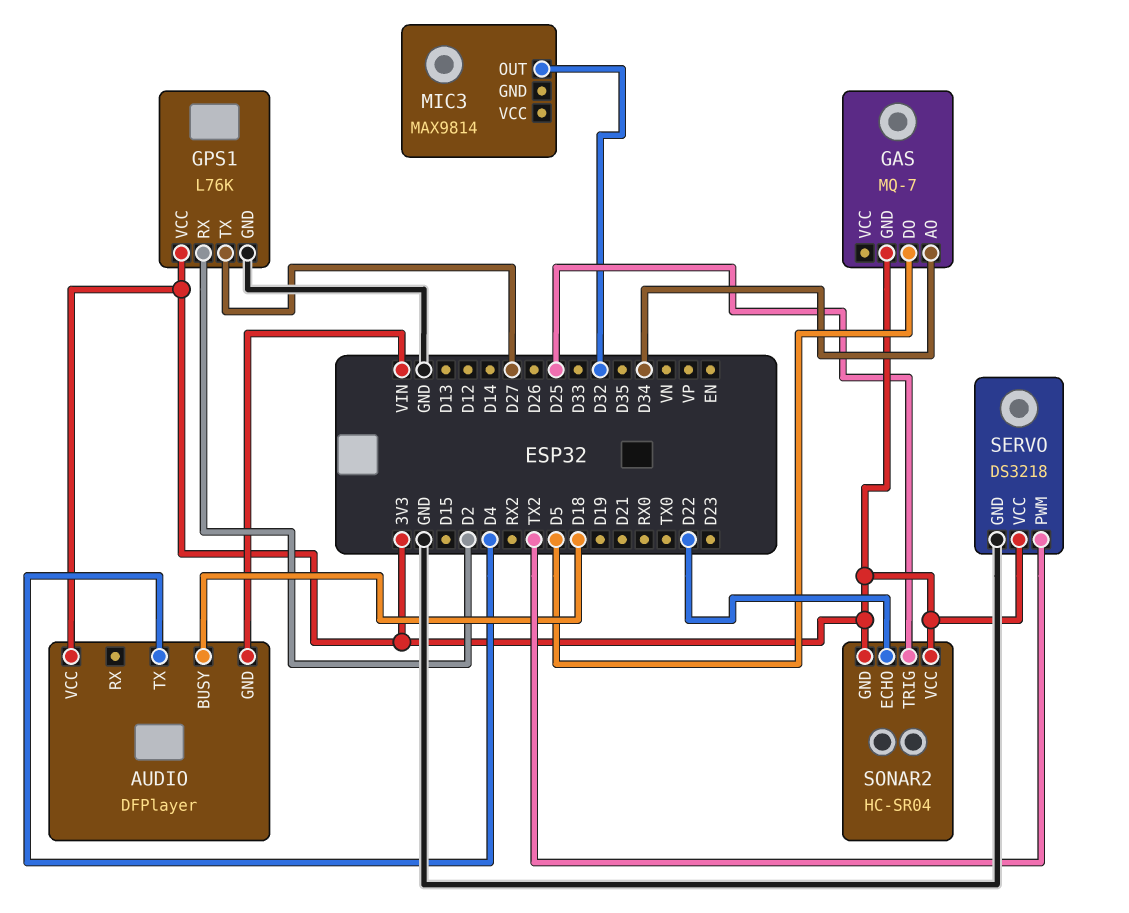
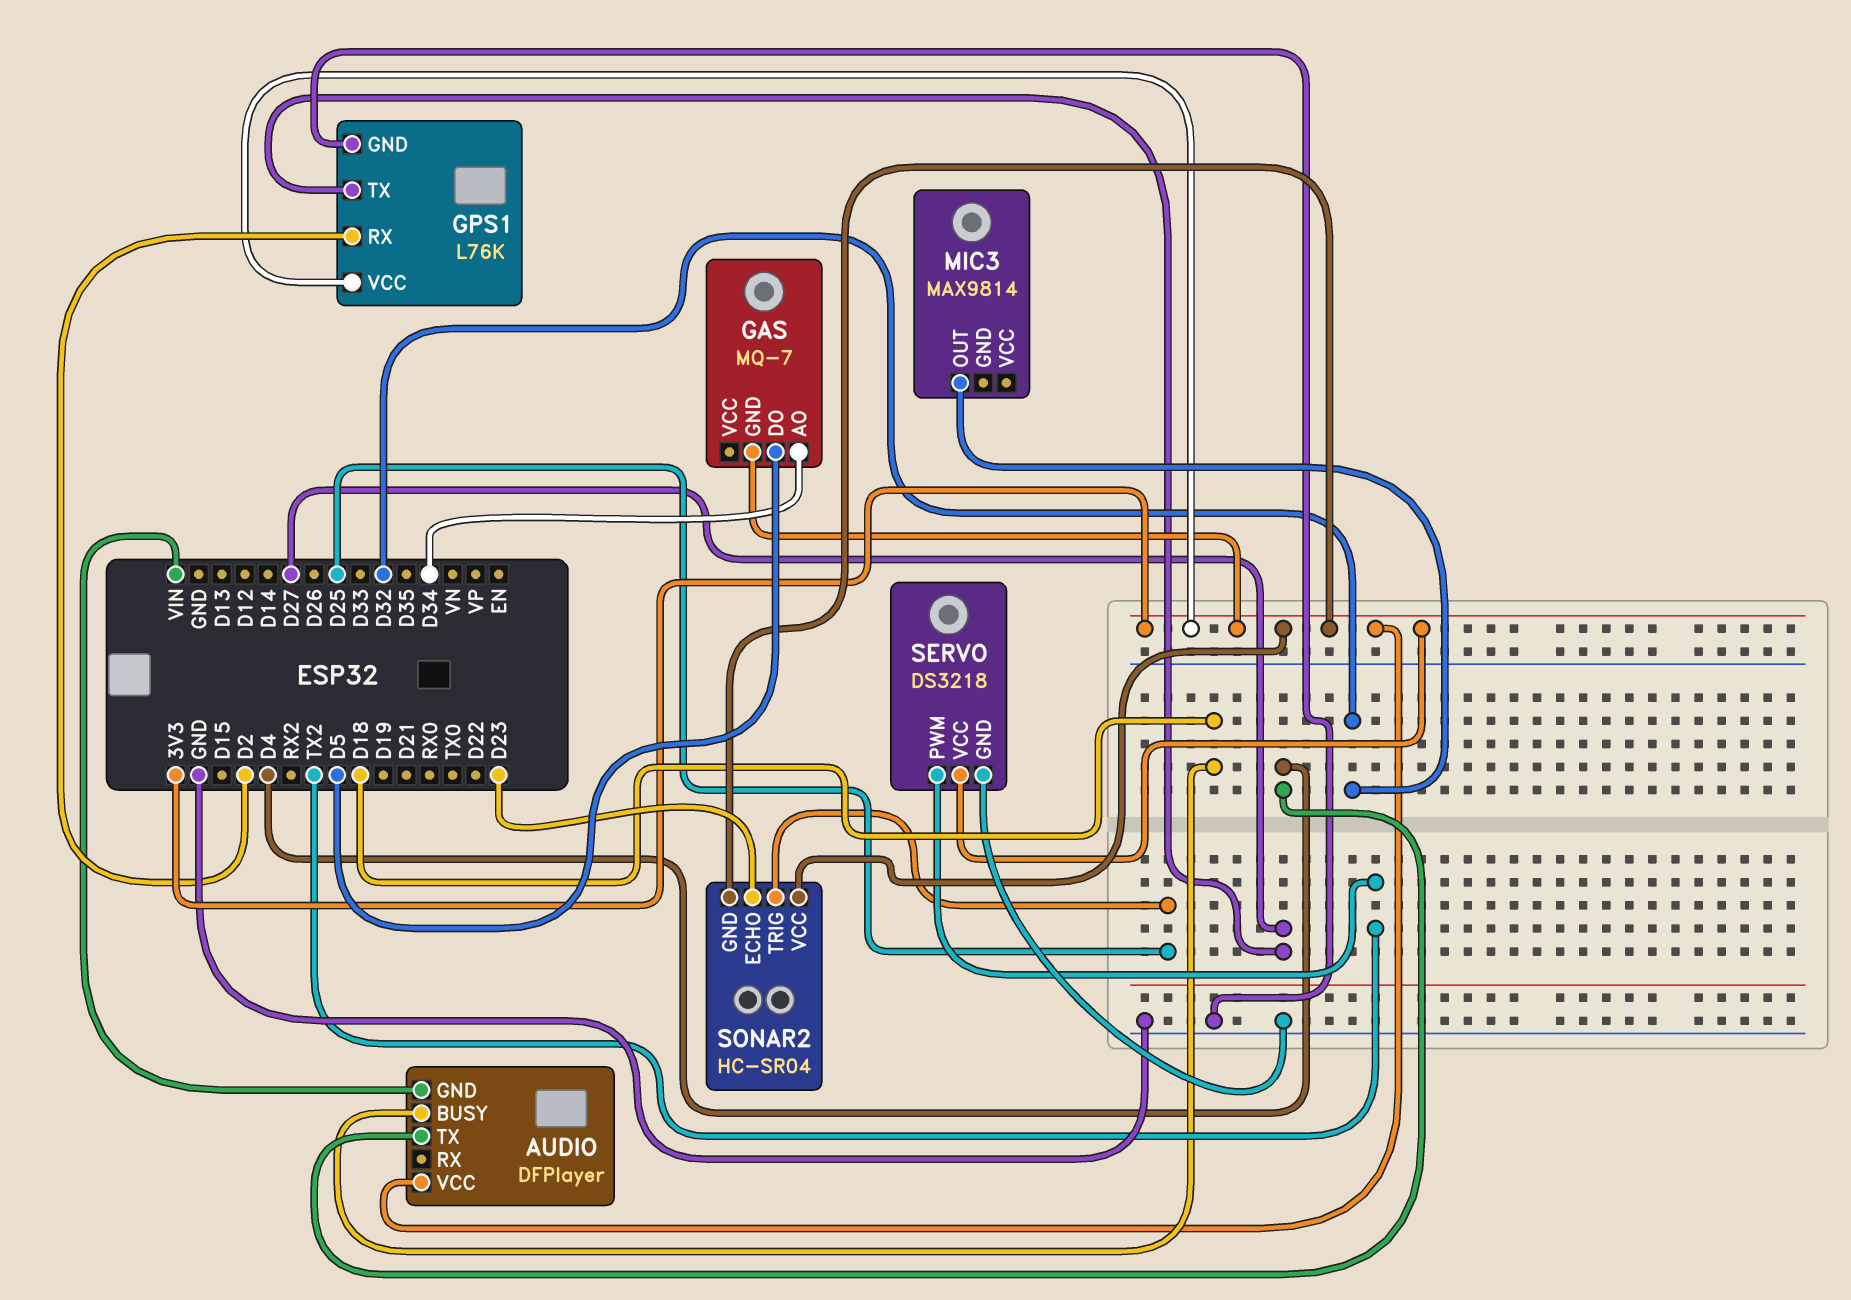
SONAR2 pin ECHO: D22 -> D23

